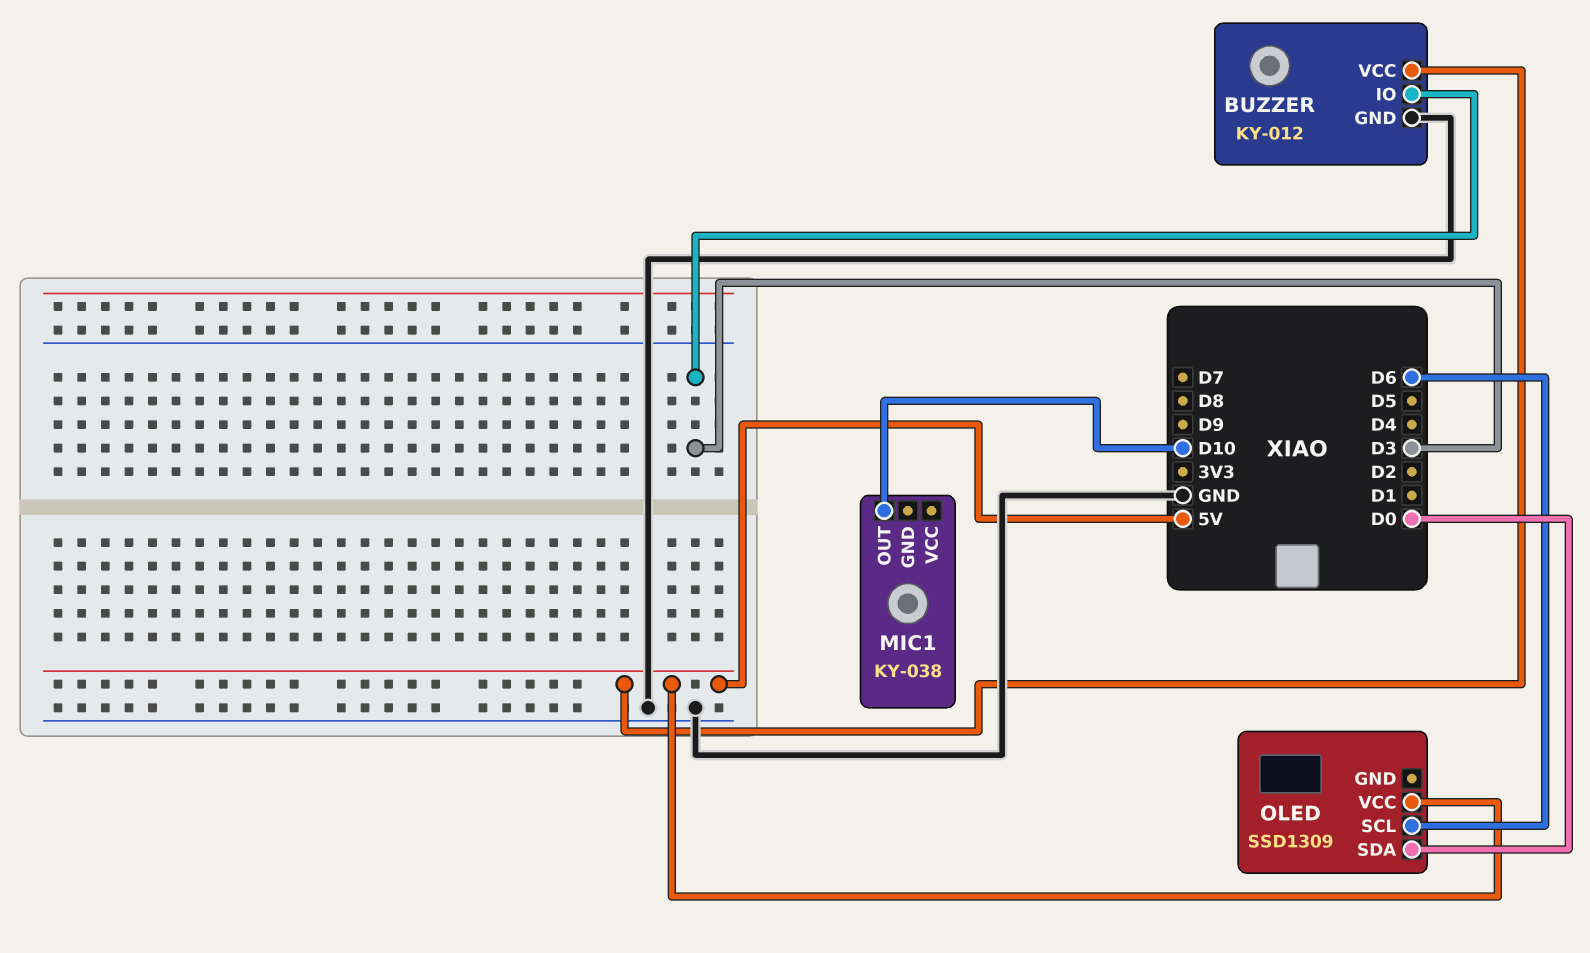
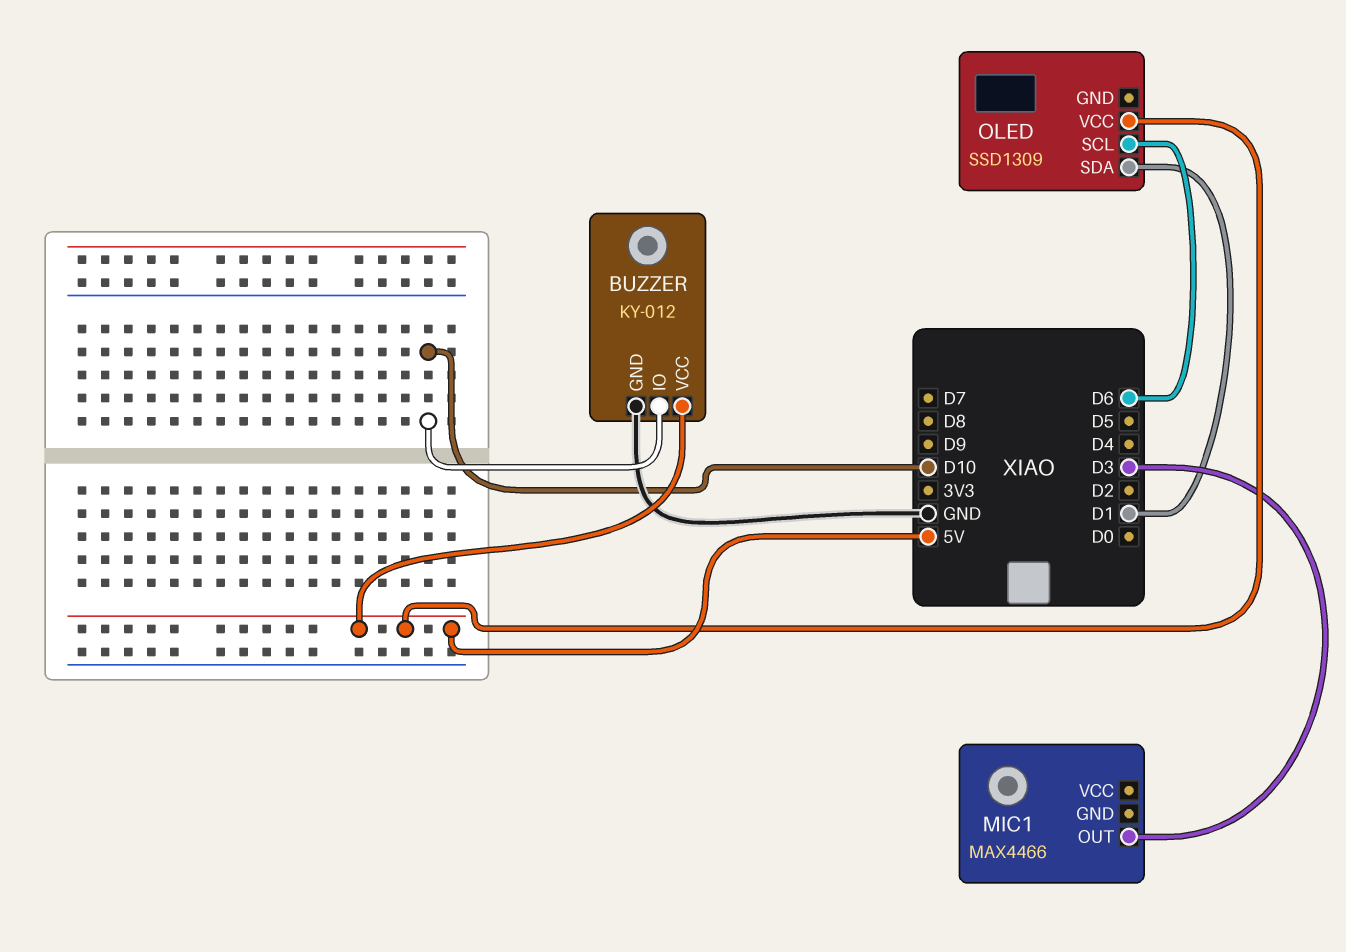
BUZZER pin IO: D3 -> D10
MIC1: KY-038 -> MAX4466
MIC1 pin OUT: D10 -> D3
OLED pin SDA: D0 -> D1

